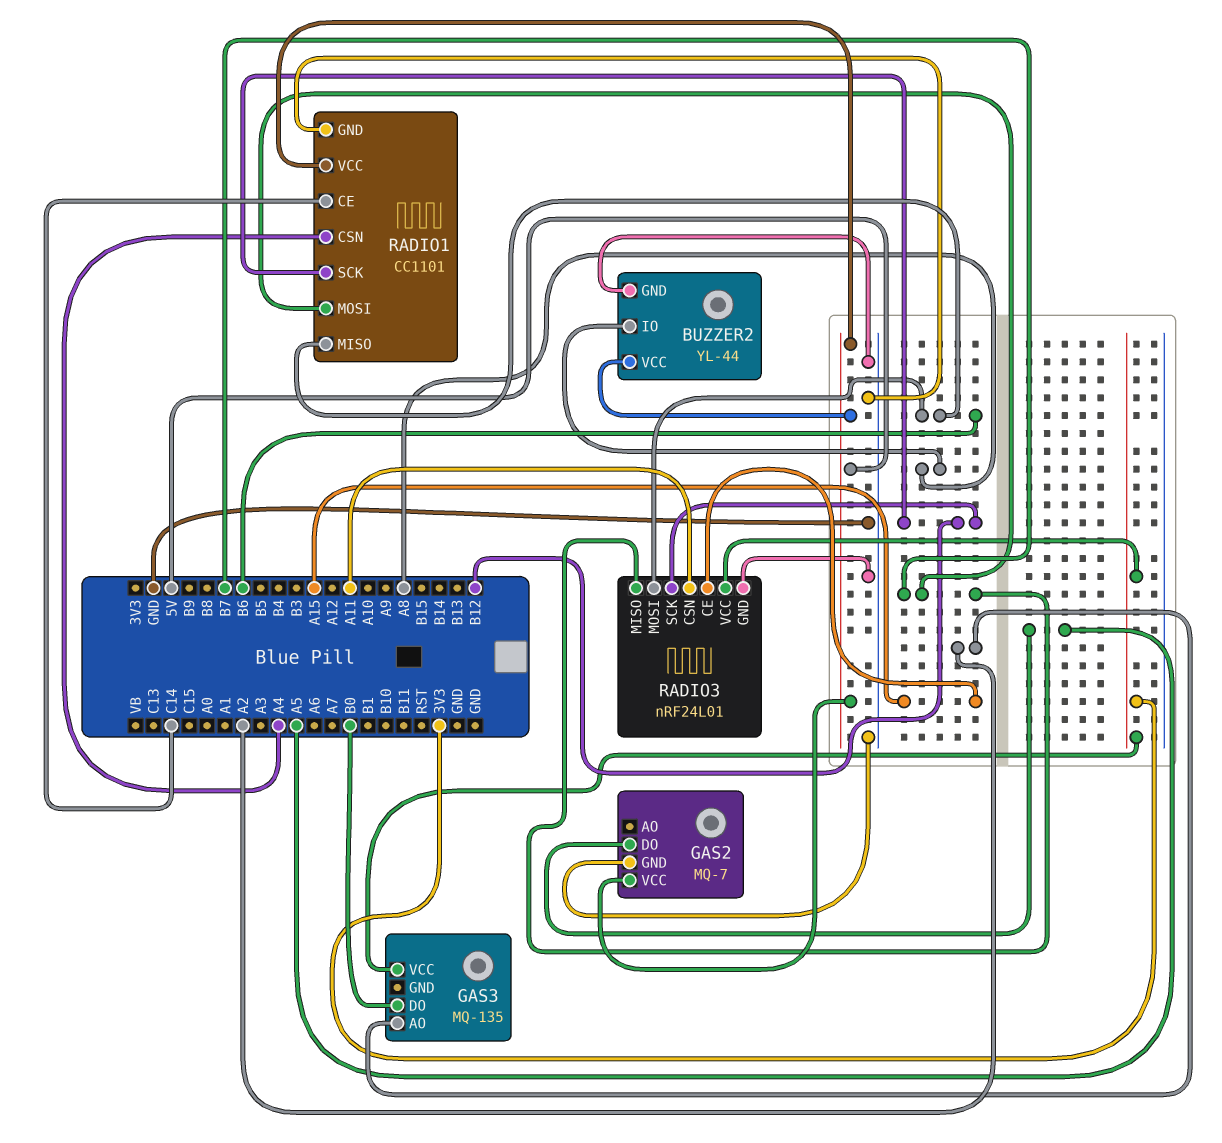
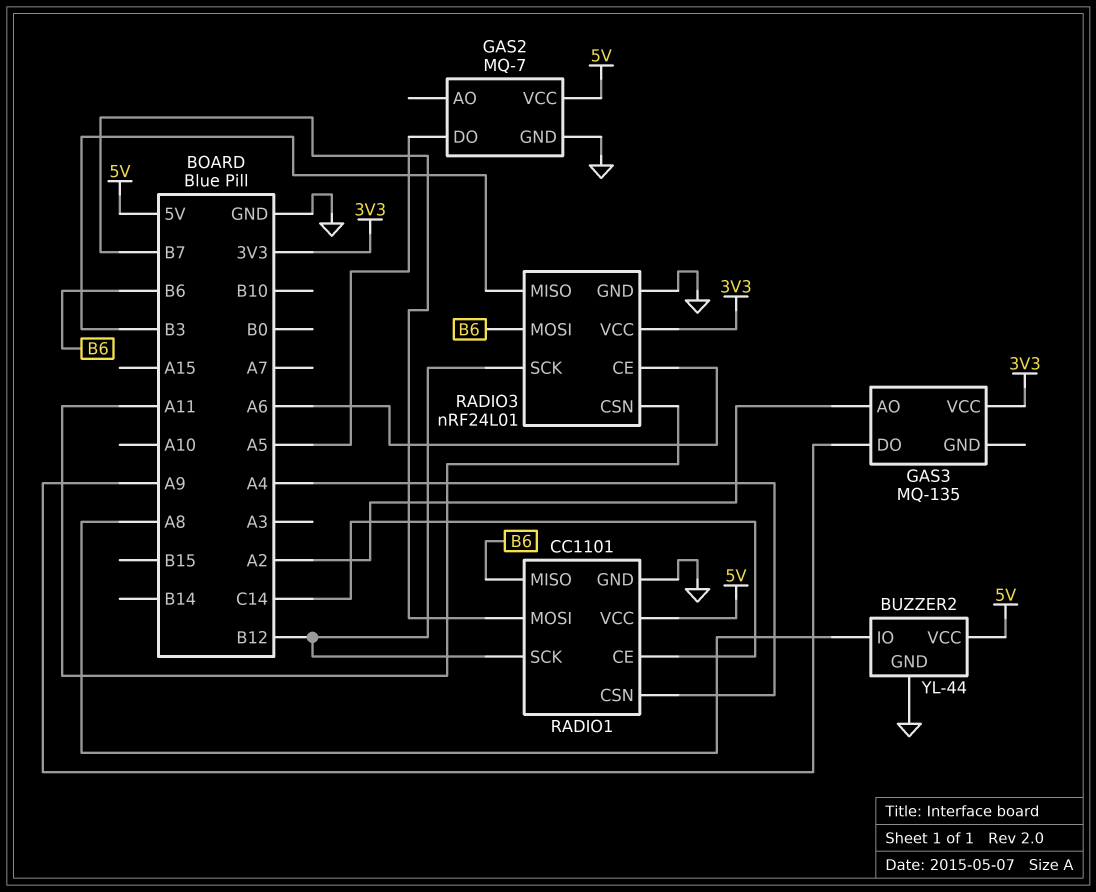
GAS3 pin DO: B0 -> A9
RADIO3 pin CE: A15 -> A6
RADIO3 pin MISO: B7 -> B3

